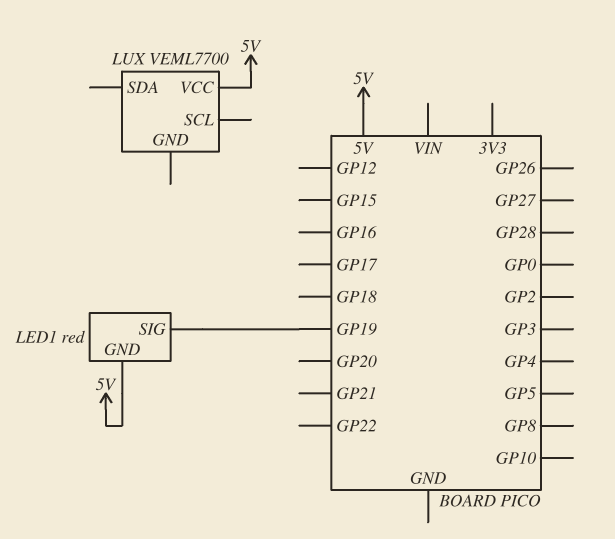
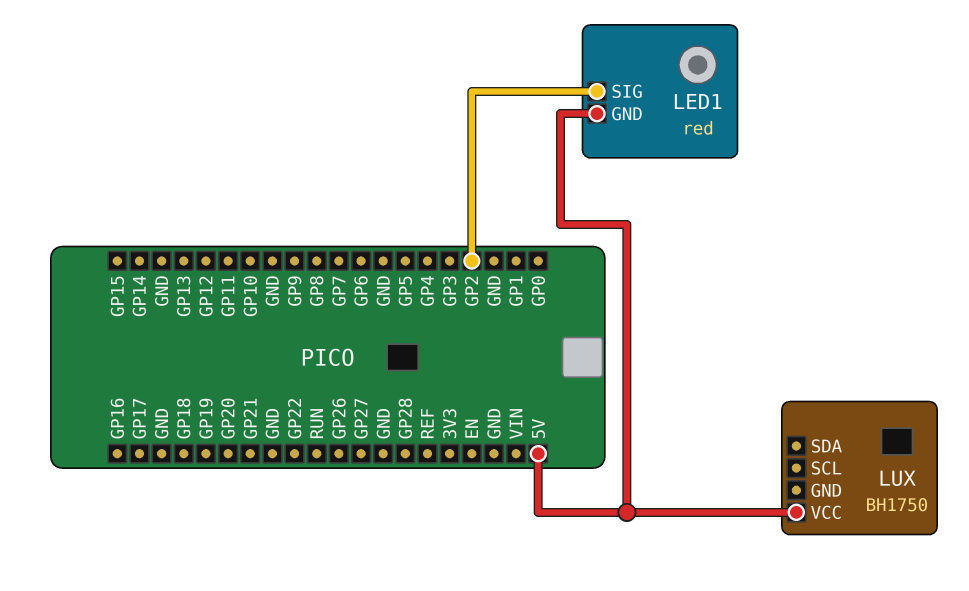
LED1 pin SIG: GP19 -> GP2
LUX: VEML7700 -> BH1750

